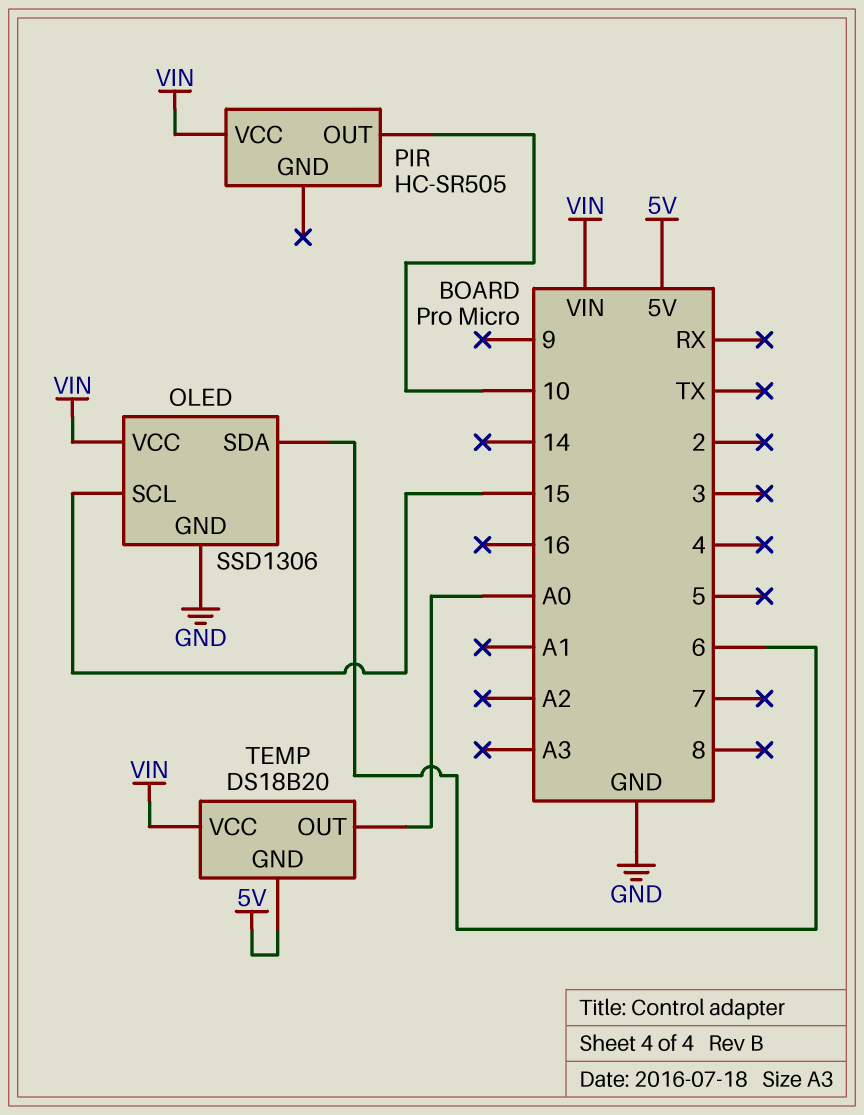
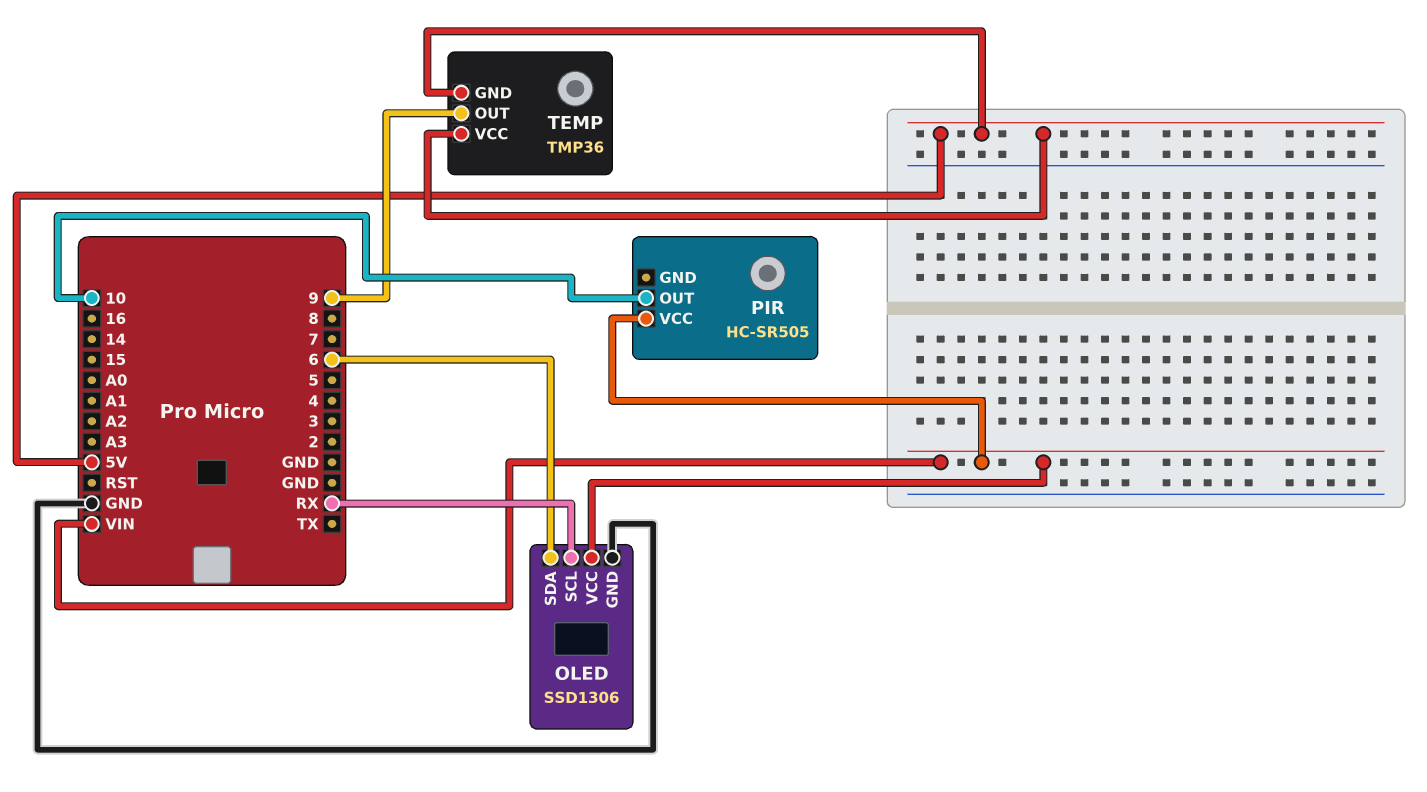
OLED pin SCL: 15 -> RX
TEMP: DS18B20 -> TMP36
TEMP pin OUT: A0 -> 9
TEMP pin VCC: VIN -> 5V

